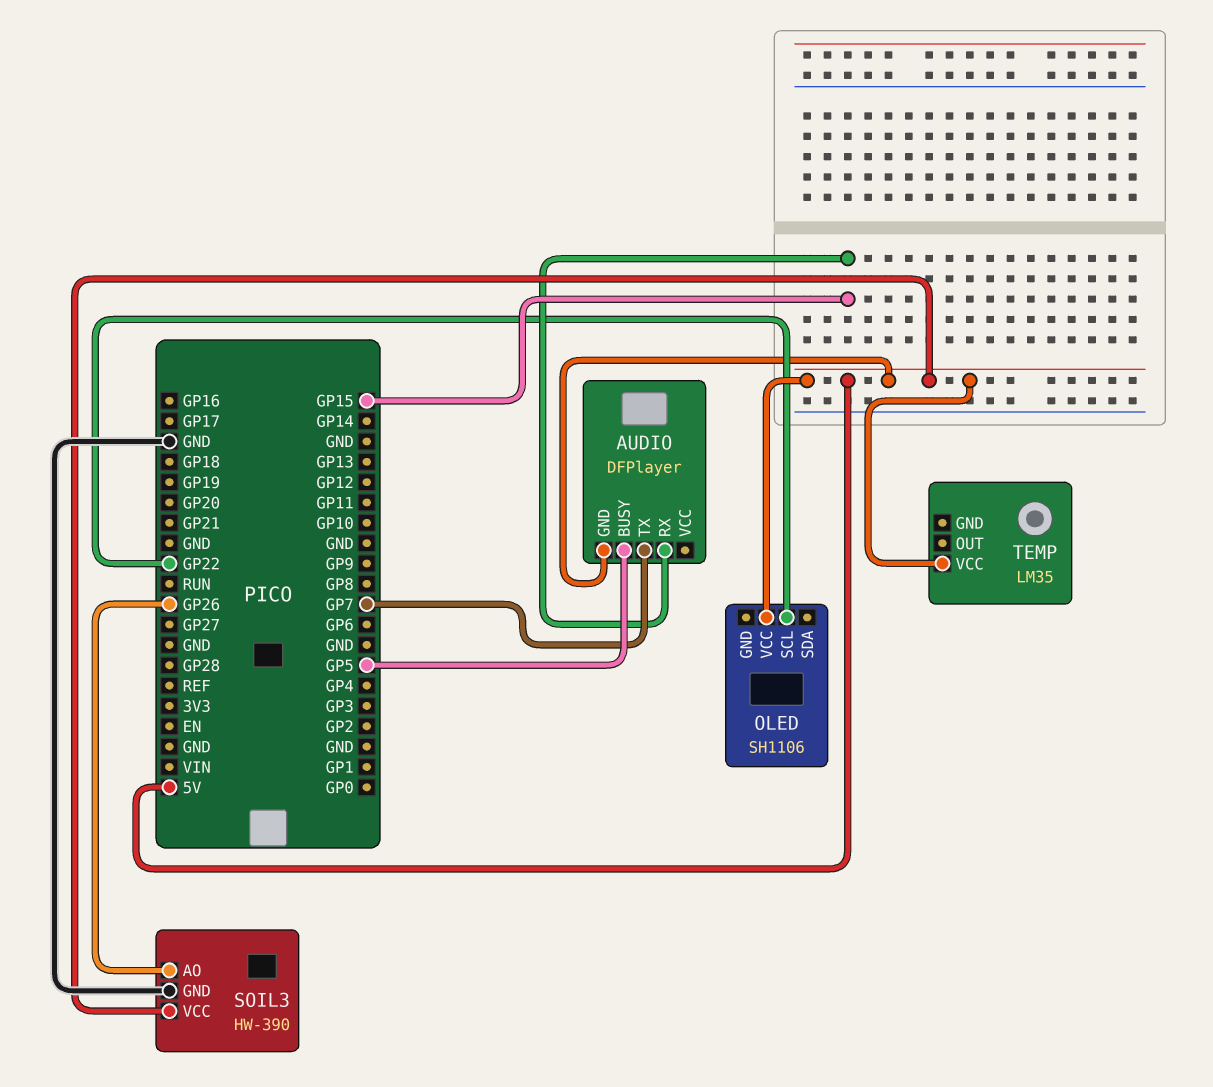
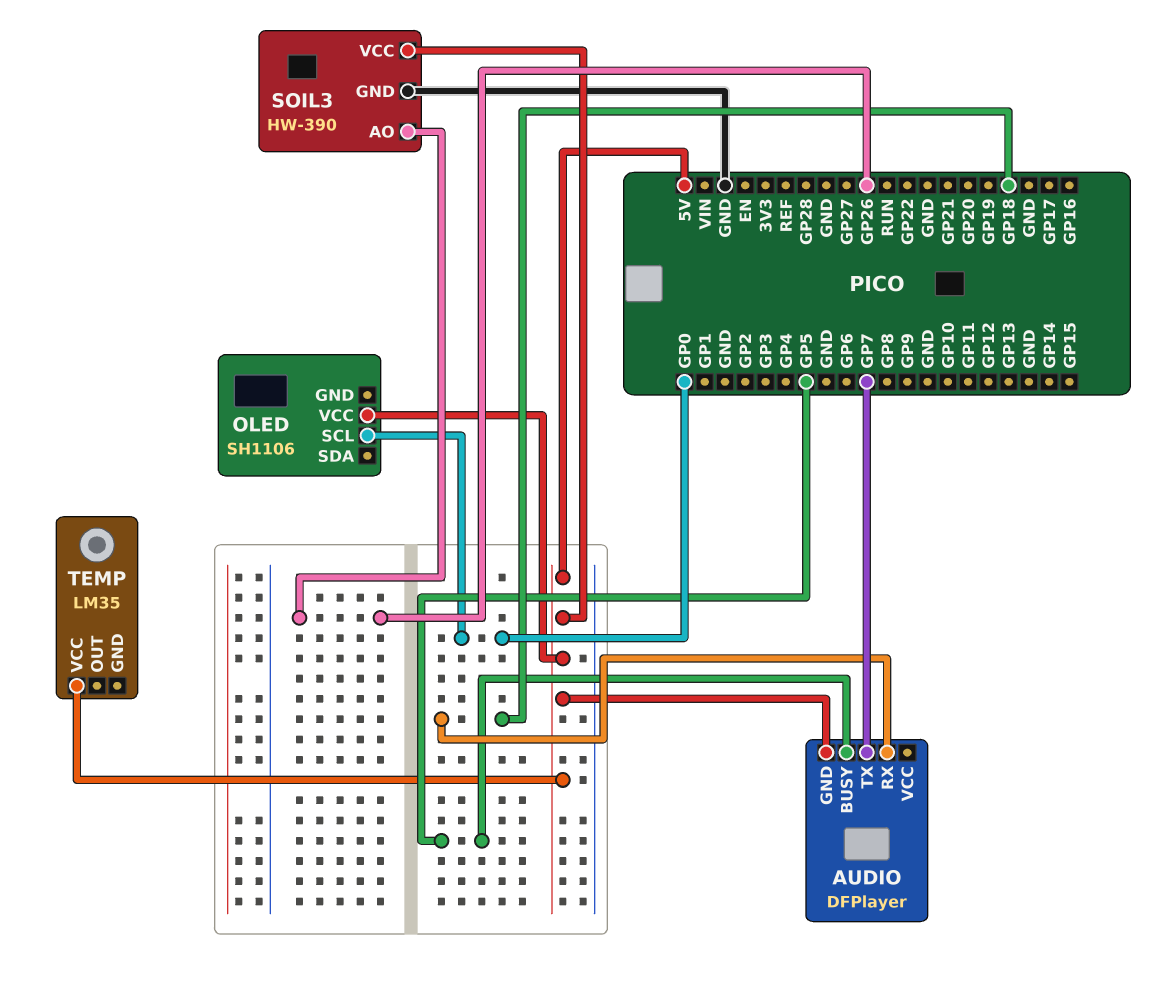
AUDIO pin RX: GP15 -> GP18
OLED pin SCL: GP22 -> GP0

